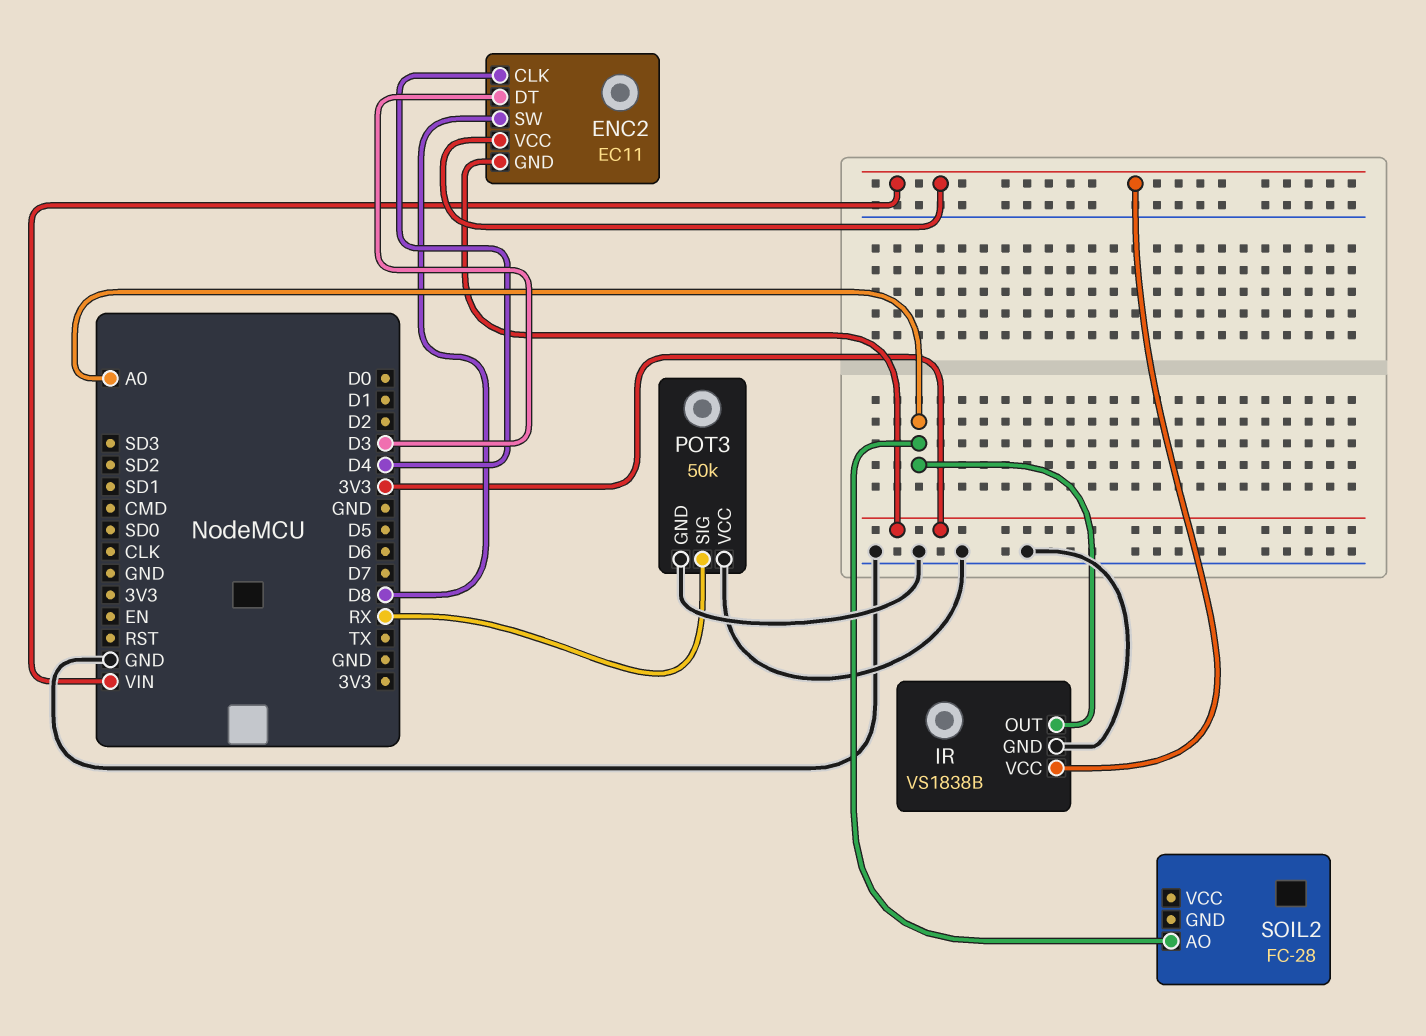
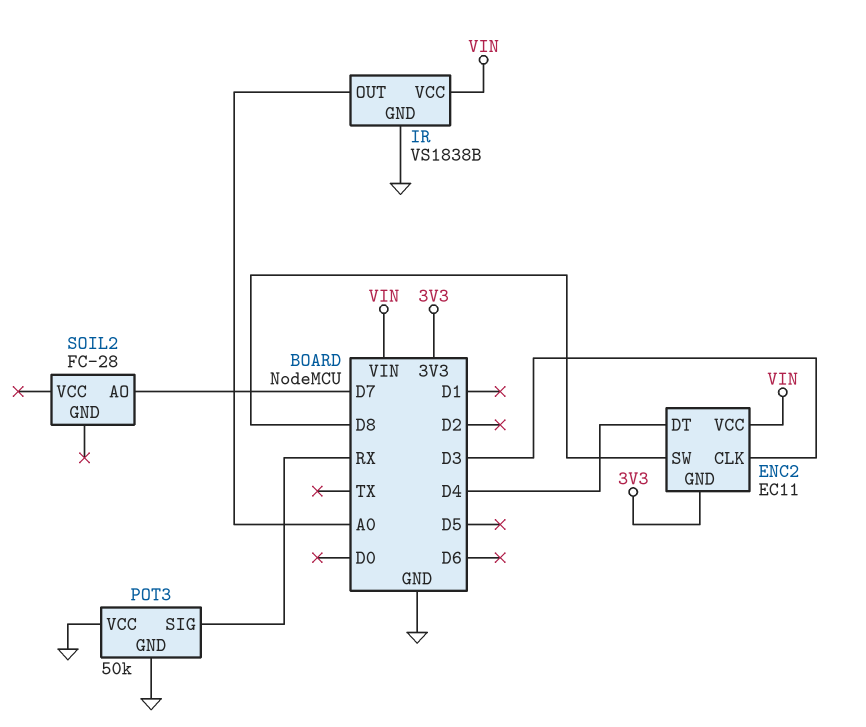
ENC2 pin CLK: D4 -> D3
ENC2 pin DT: D3 -> D4
SOIL2 pin AO: A0 -> D7

